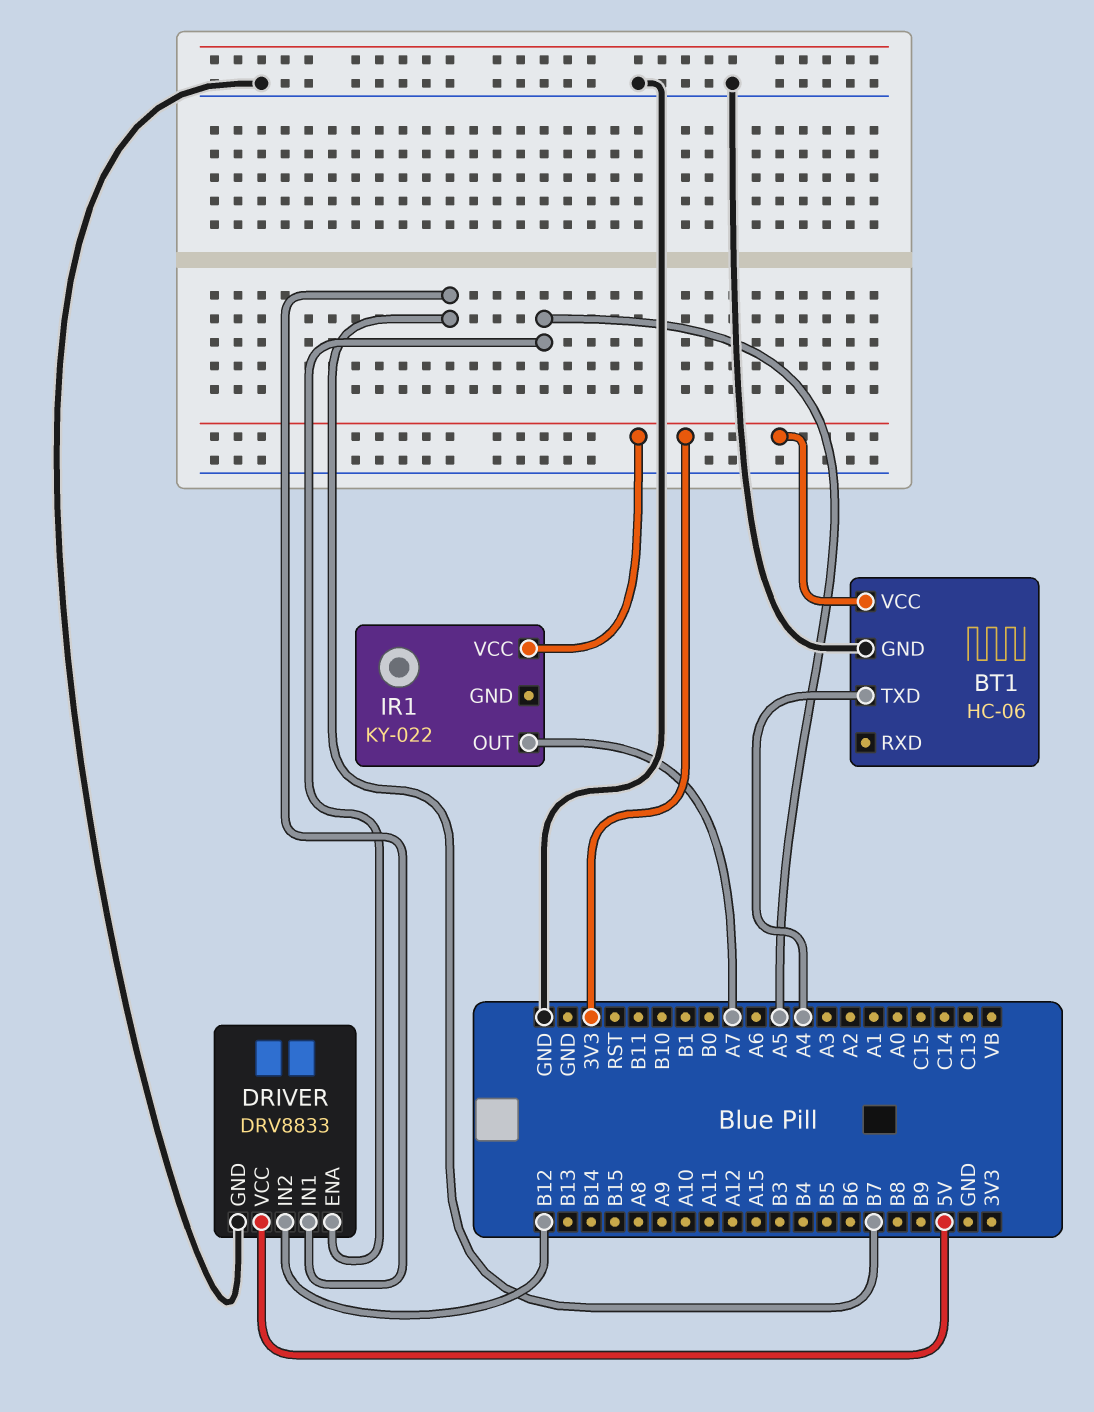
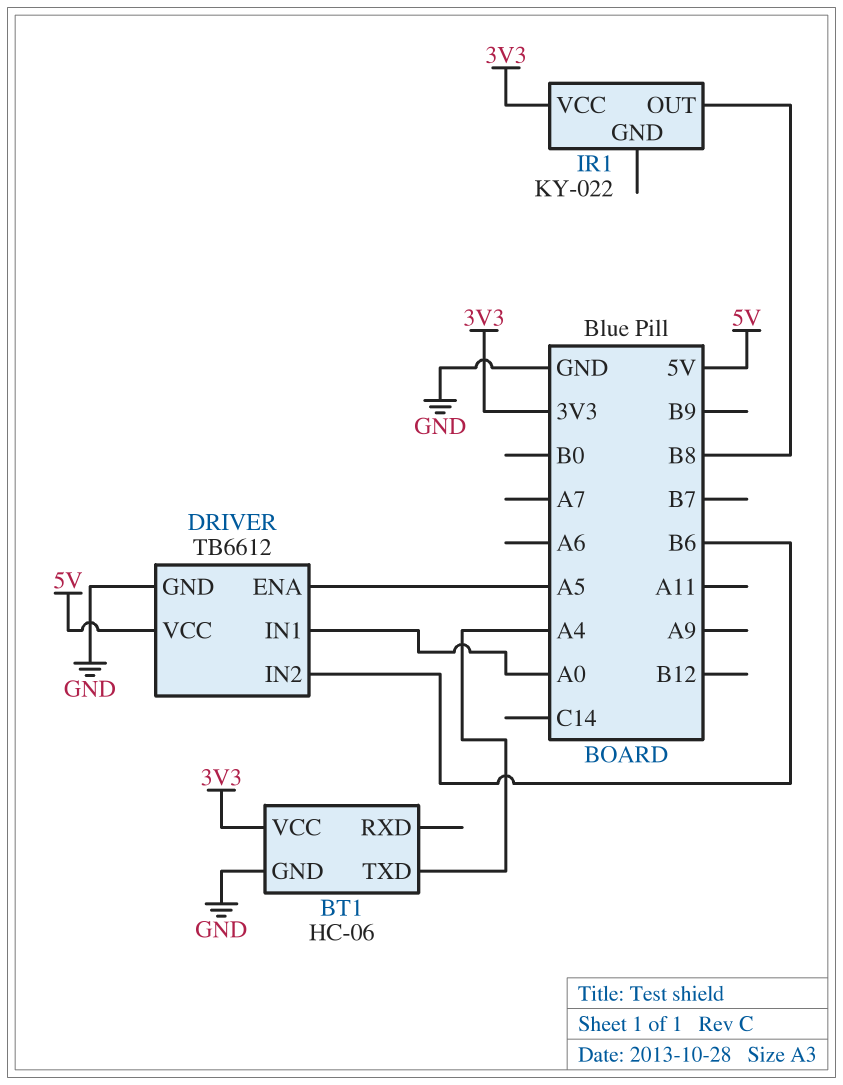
DRIVER: DRV8833 -> TB6612
DRIVER pin IN1: B7 -> A0
DRIVER pin IN2: B12 -> B6
IR1 pin OUT: A7 -> B8

